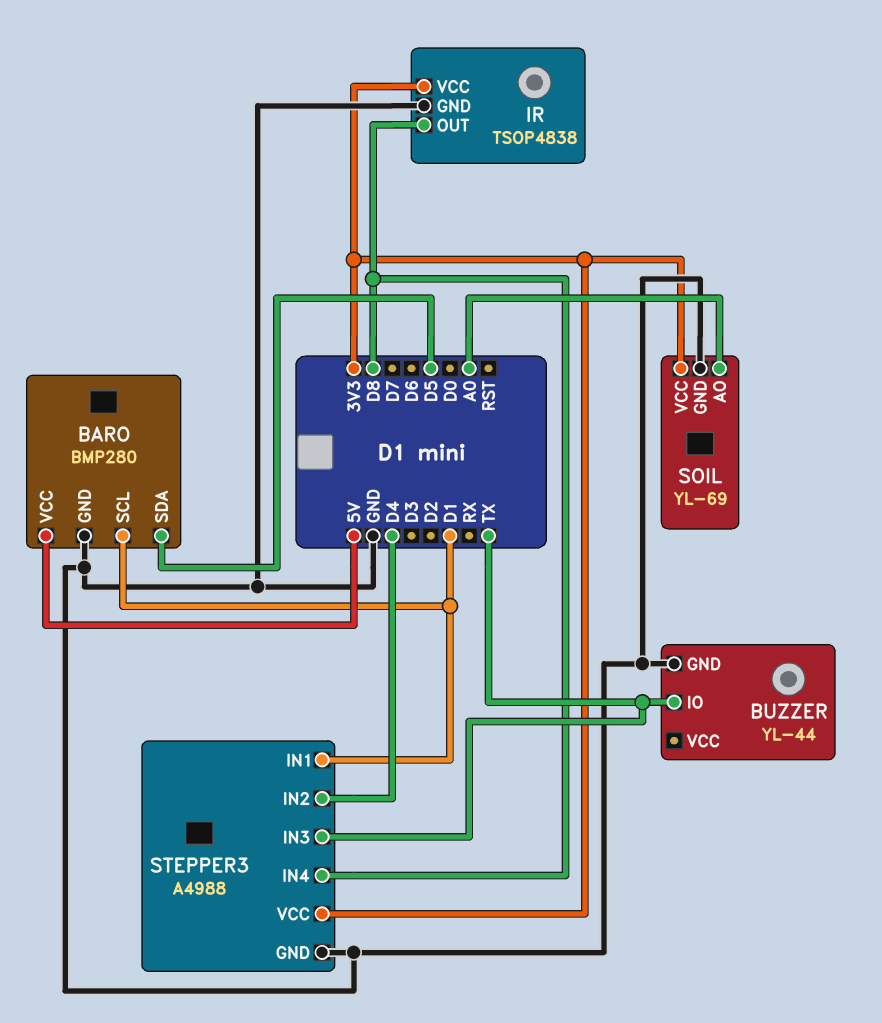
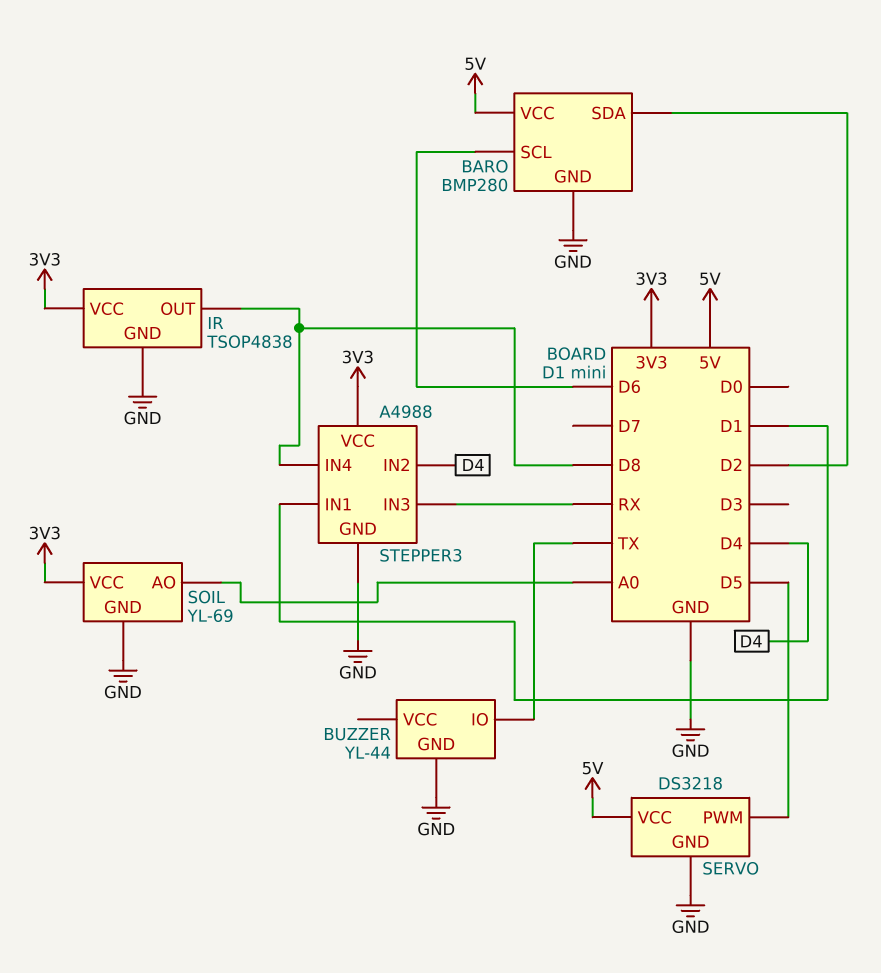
BARO pin SCL: D1 -> D6
BARO pin SDA: D5 -> D2
SERVO: none -> DS3218
SERVO pin GND: none -> GND
SERVO pin PWM: none -> D5
SERVO pin VCC: none -> 5V
STEPPER3 pin IN3: TX -> RX

